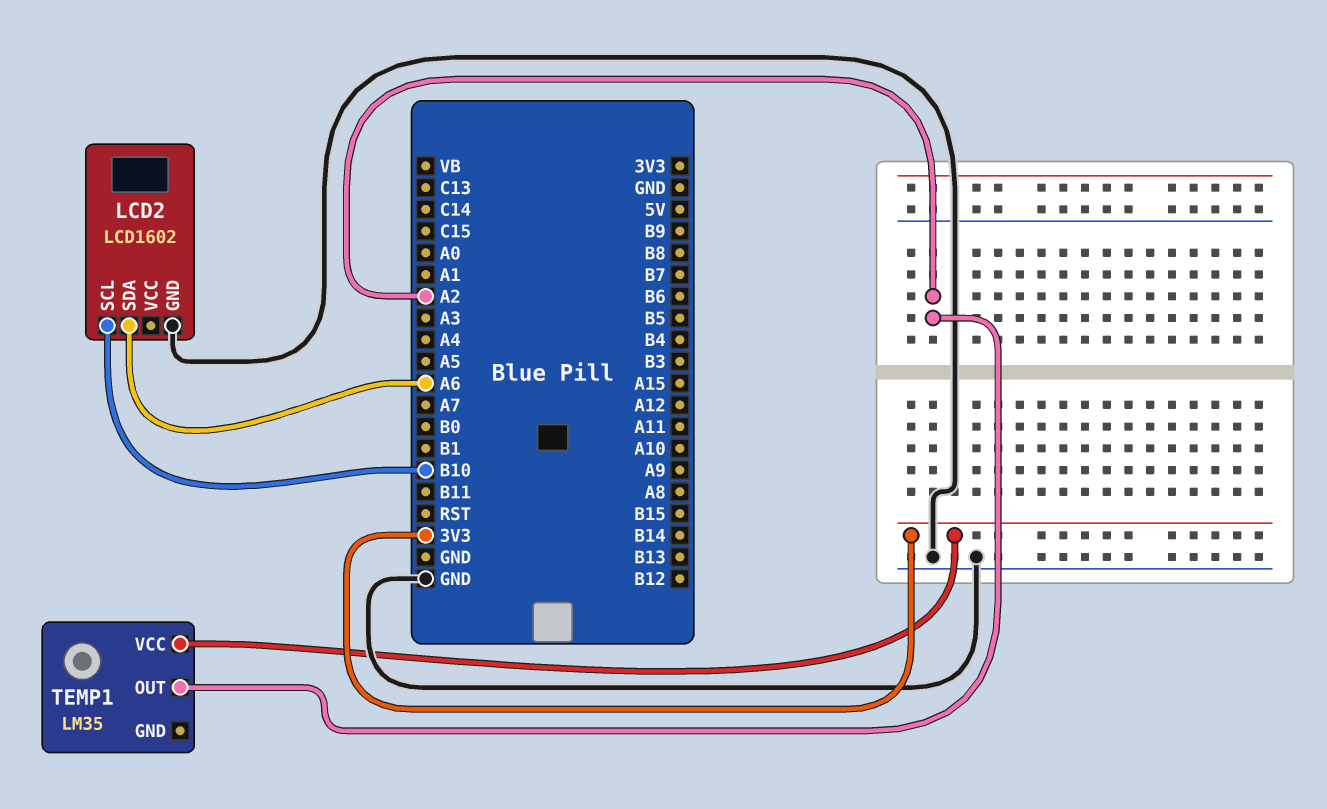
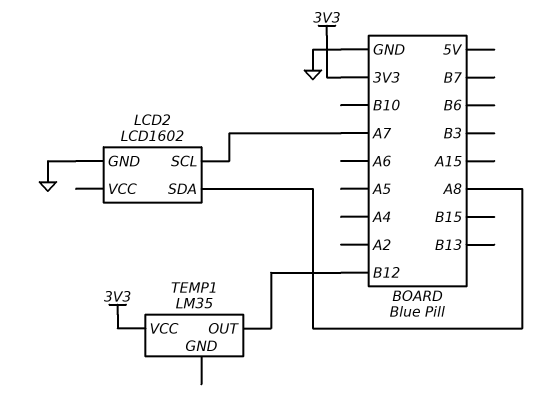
LCD2 pin SCL: B10 -> A7
LCD2 pin SDA: A6 -> A8
TEMP1 pin OUT: A2 -> B12

